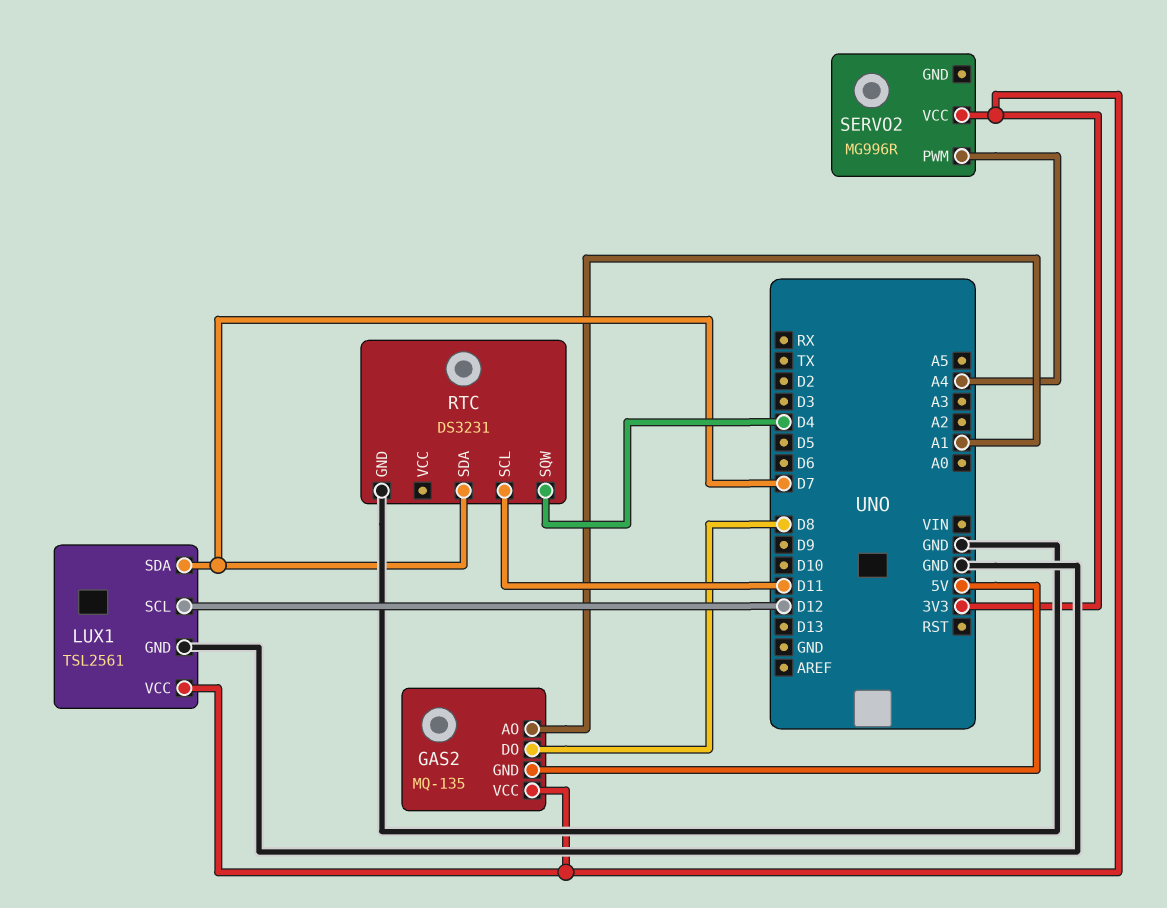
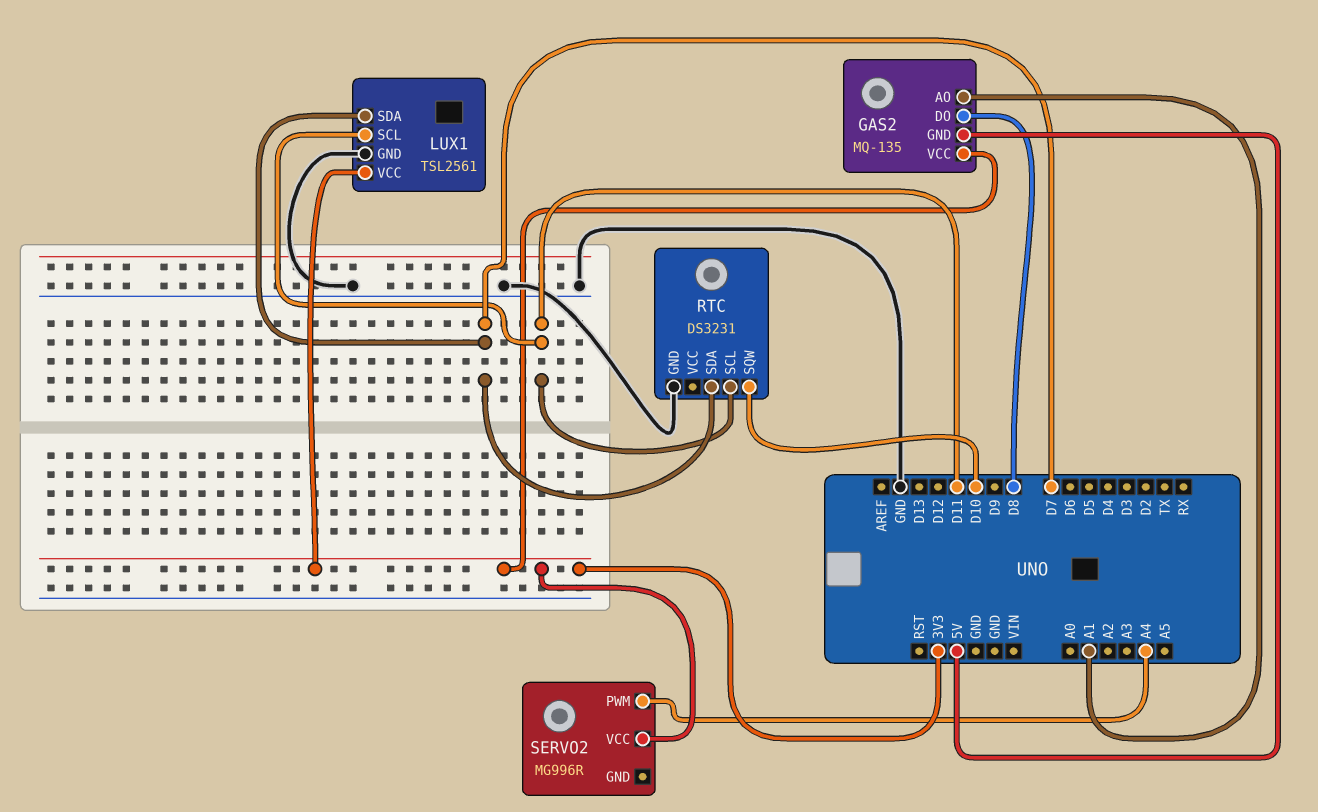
LUX1 pin SCL: D12 -> D11
RTC pin SQW: D4 -> D10

